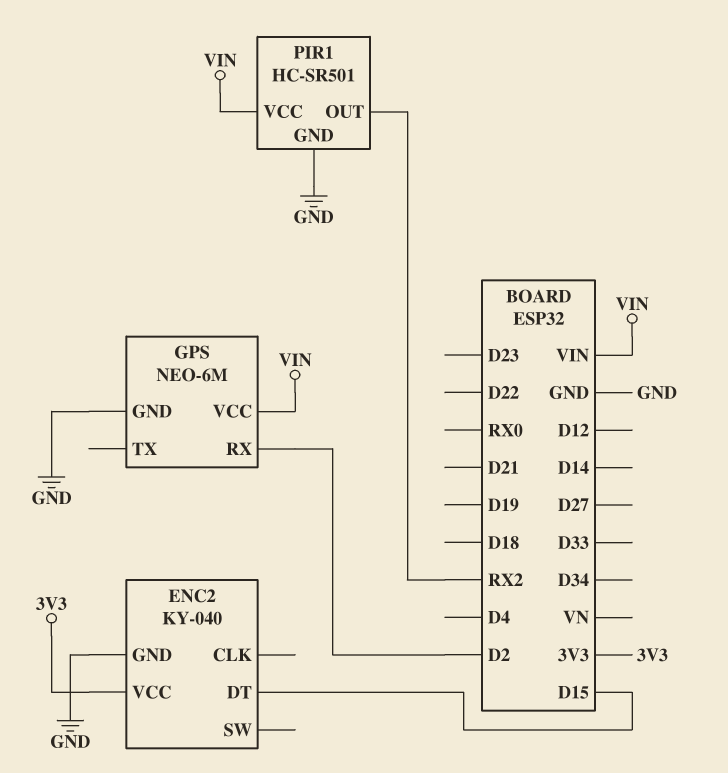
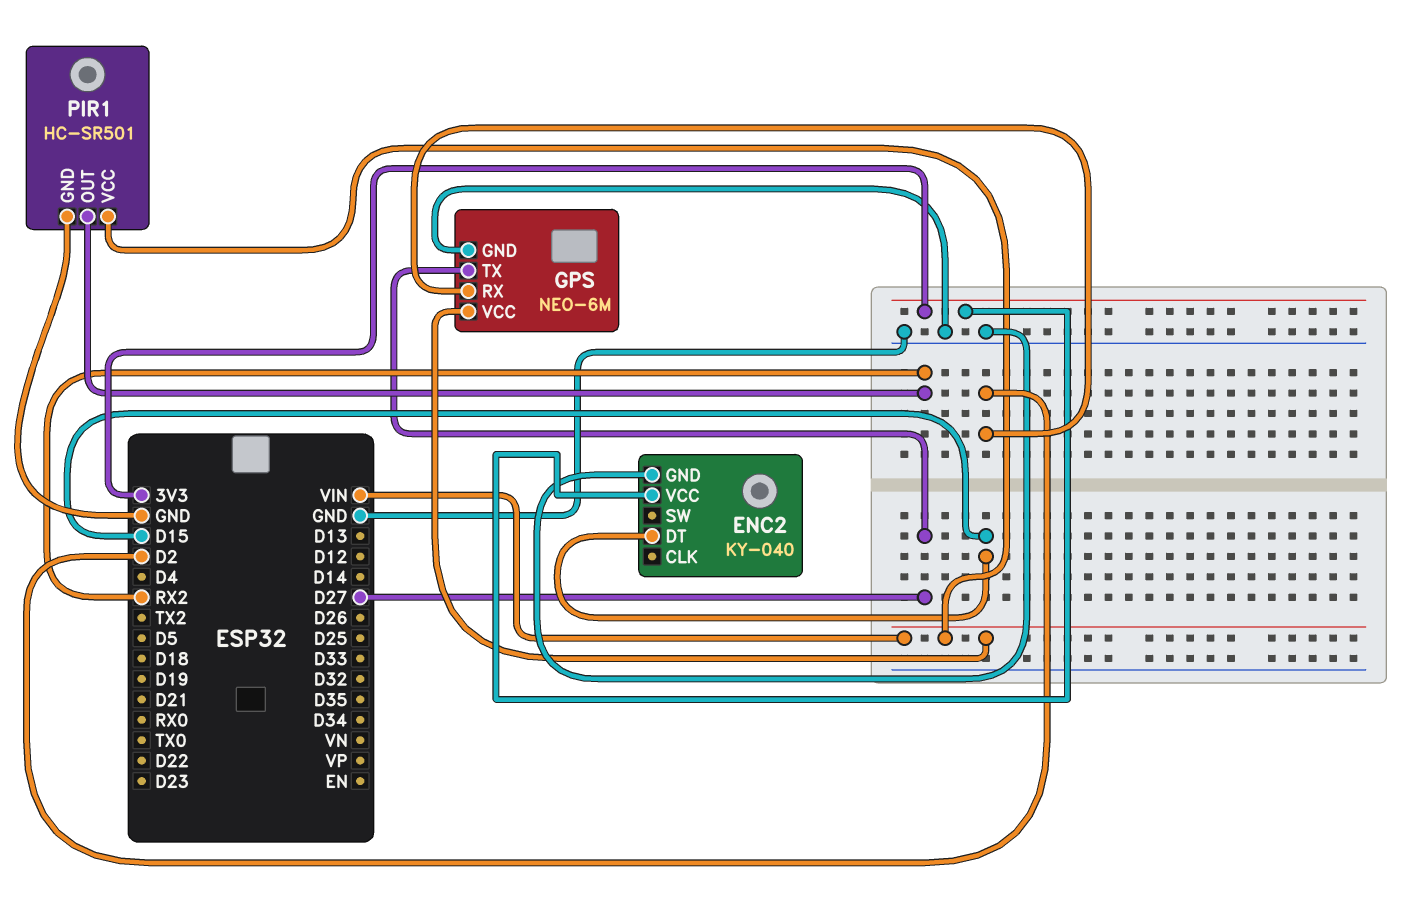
GPS pin TX: none -> D27

